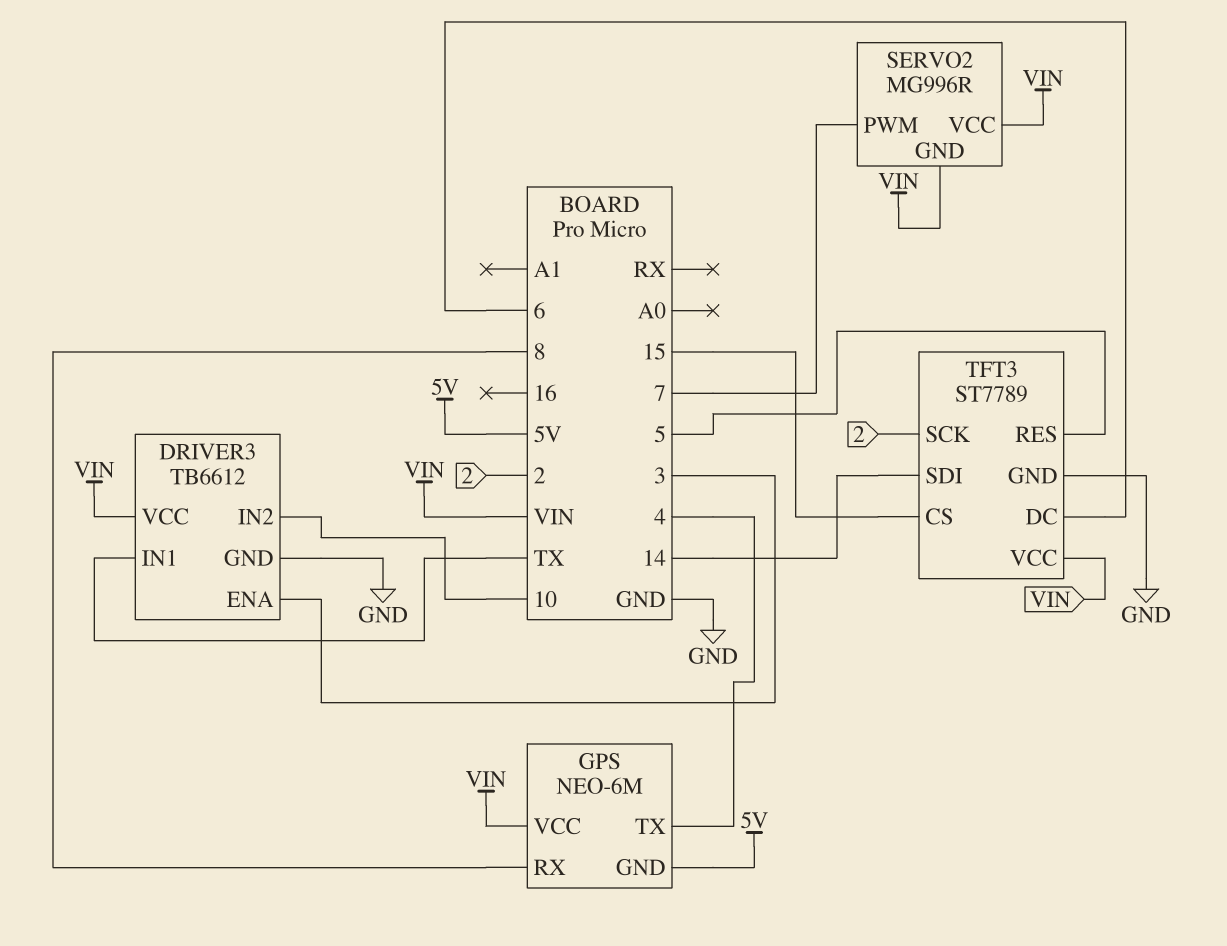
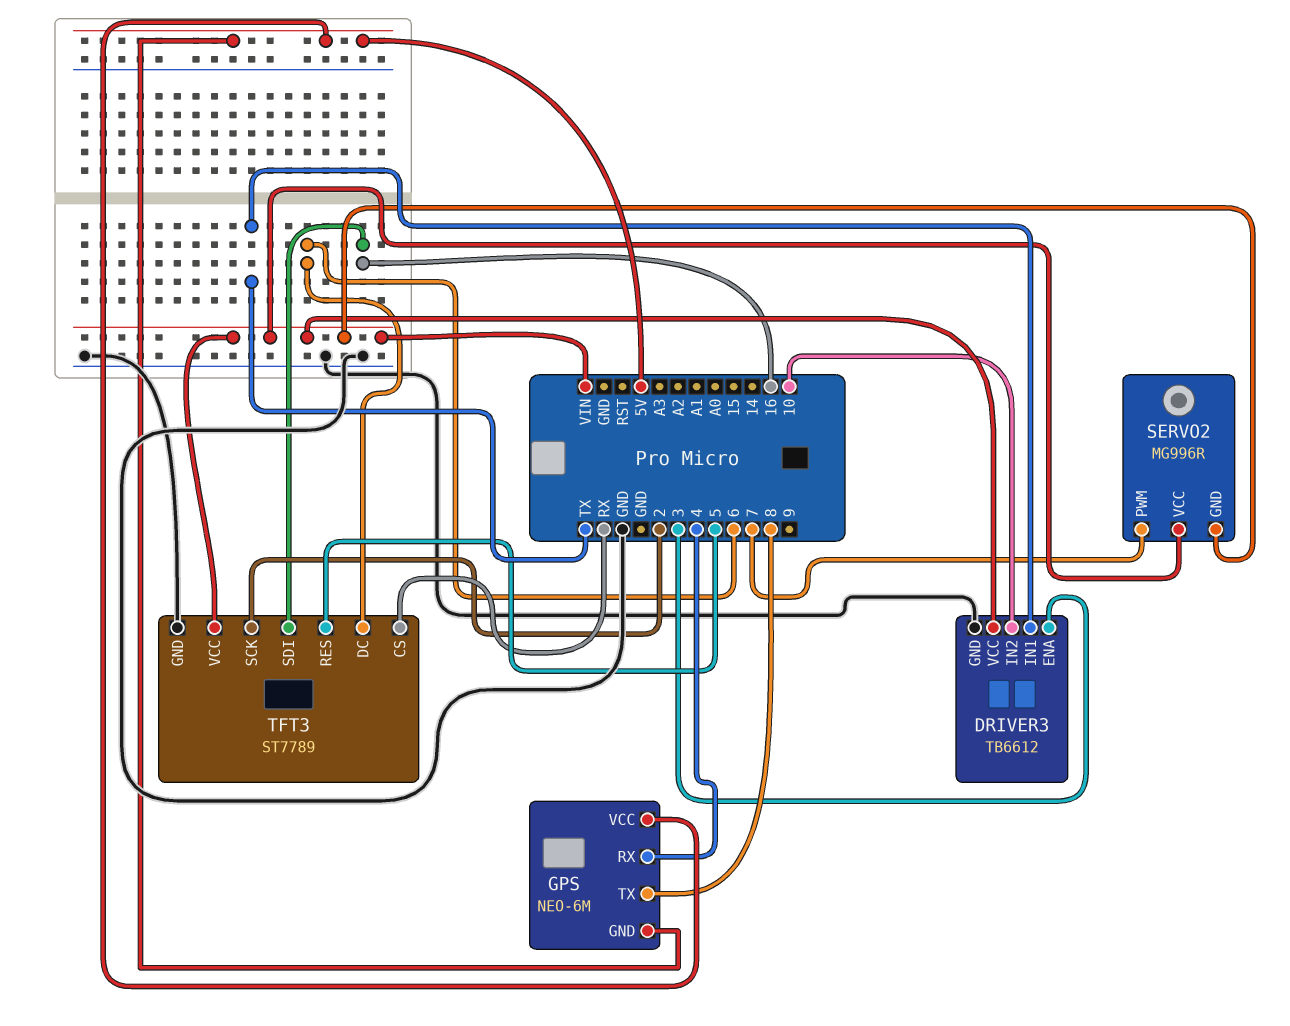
GPS pin RX: 8 -> 4
GPS pin TX: 4 -> 8
GPS pin VCC: VIN -> 5V
TFT3 pin CS: 15 -> RX
TFT3 pin SDI: 14 -> 16

